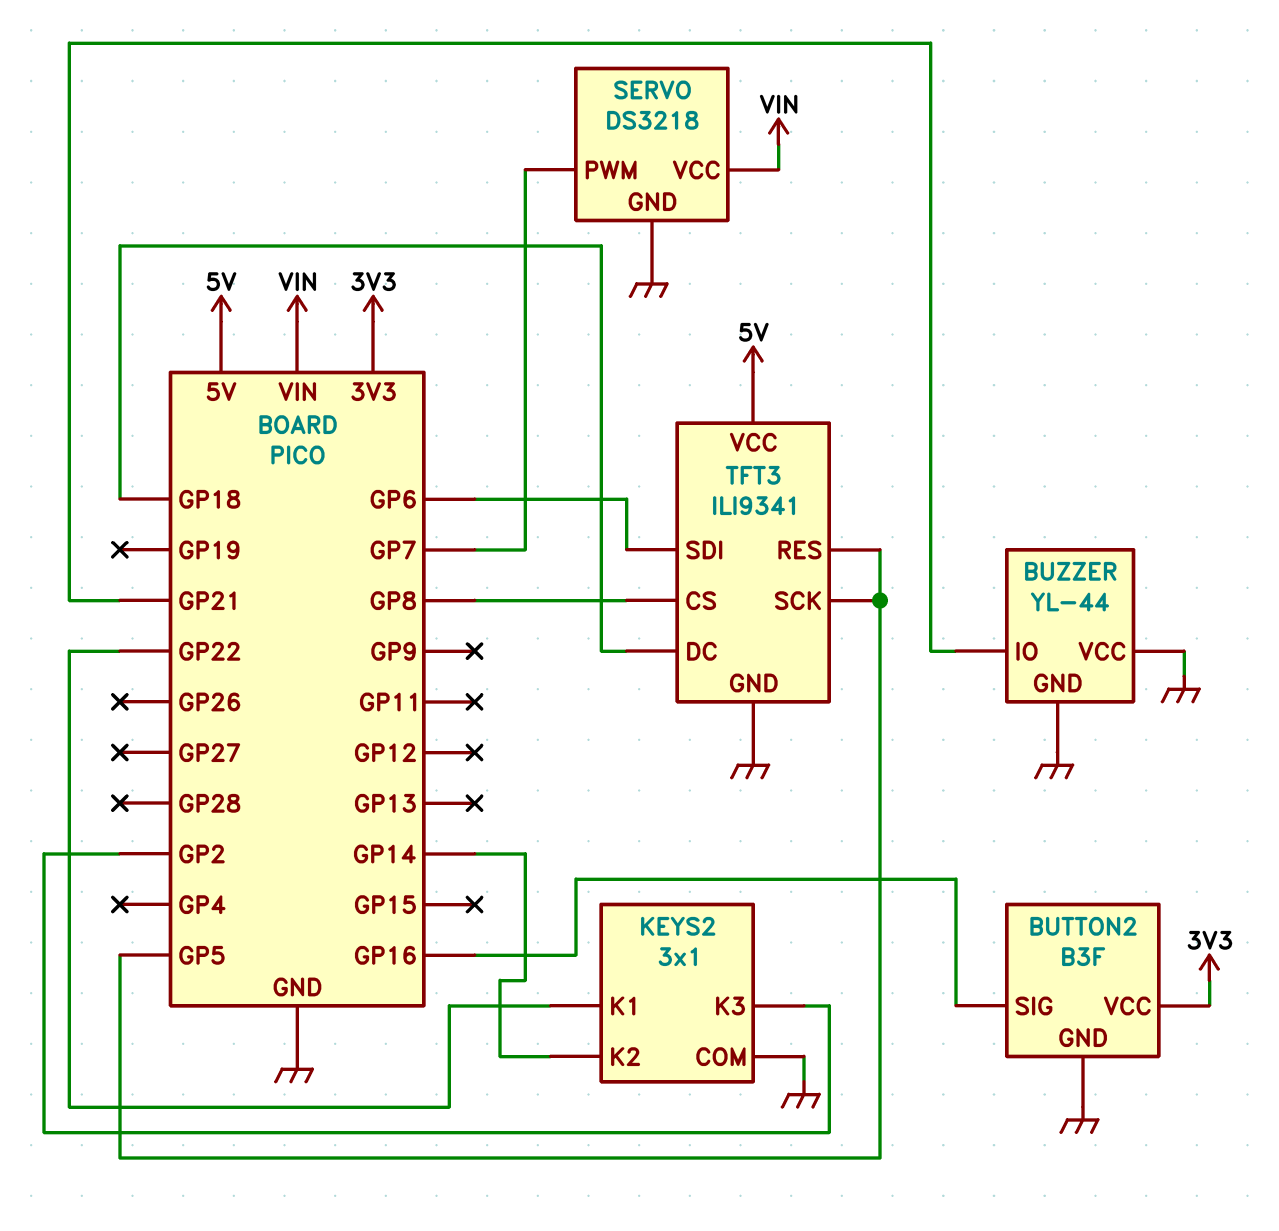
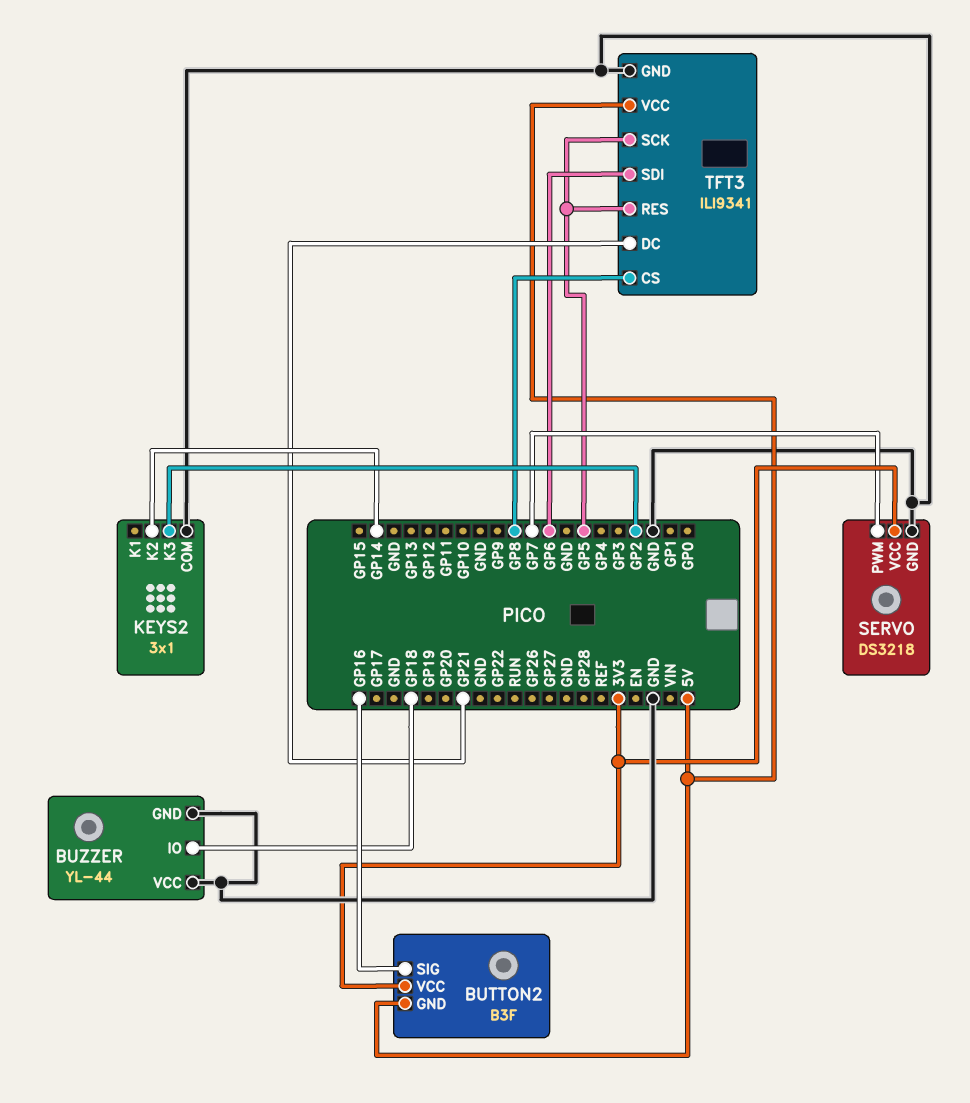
BUTTON2 pin GND: GND -> 5V
BUZZER pin IO: GP21 -> GP18
KEYS2 pin K1: GP22 -> none
SERVO pin VCC: VIN -> 3V3
TFT3 pin DC: GP18 -> GP21

